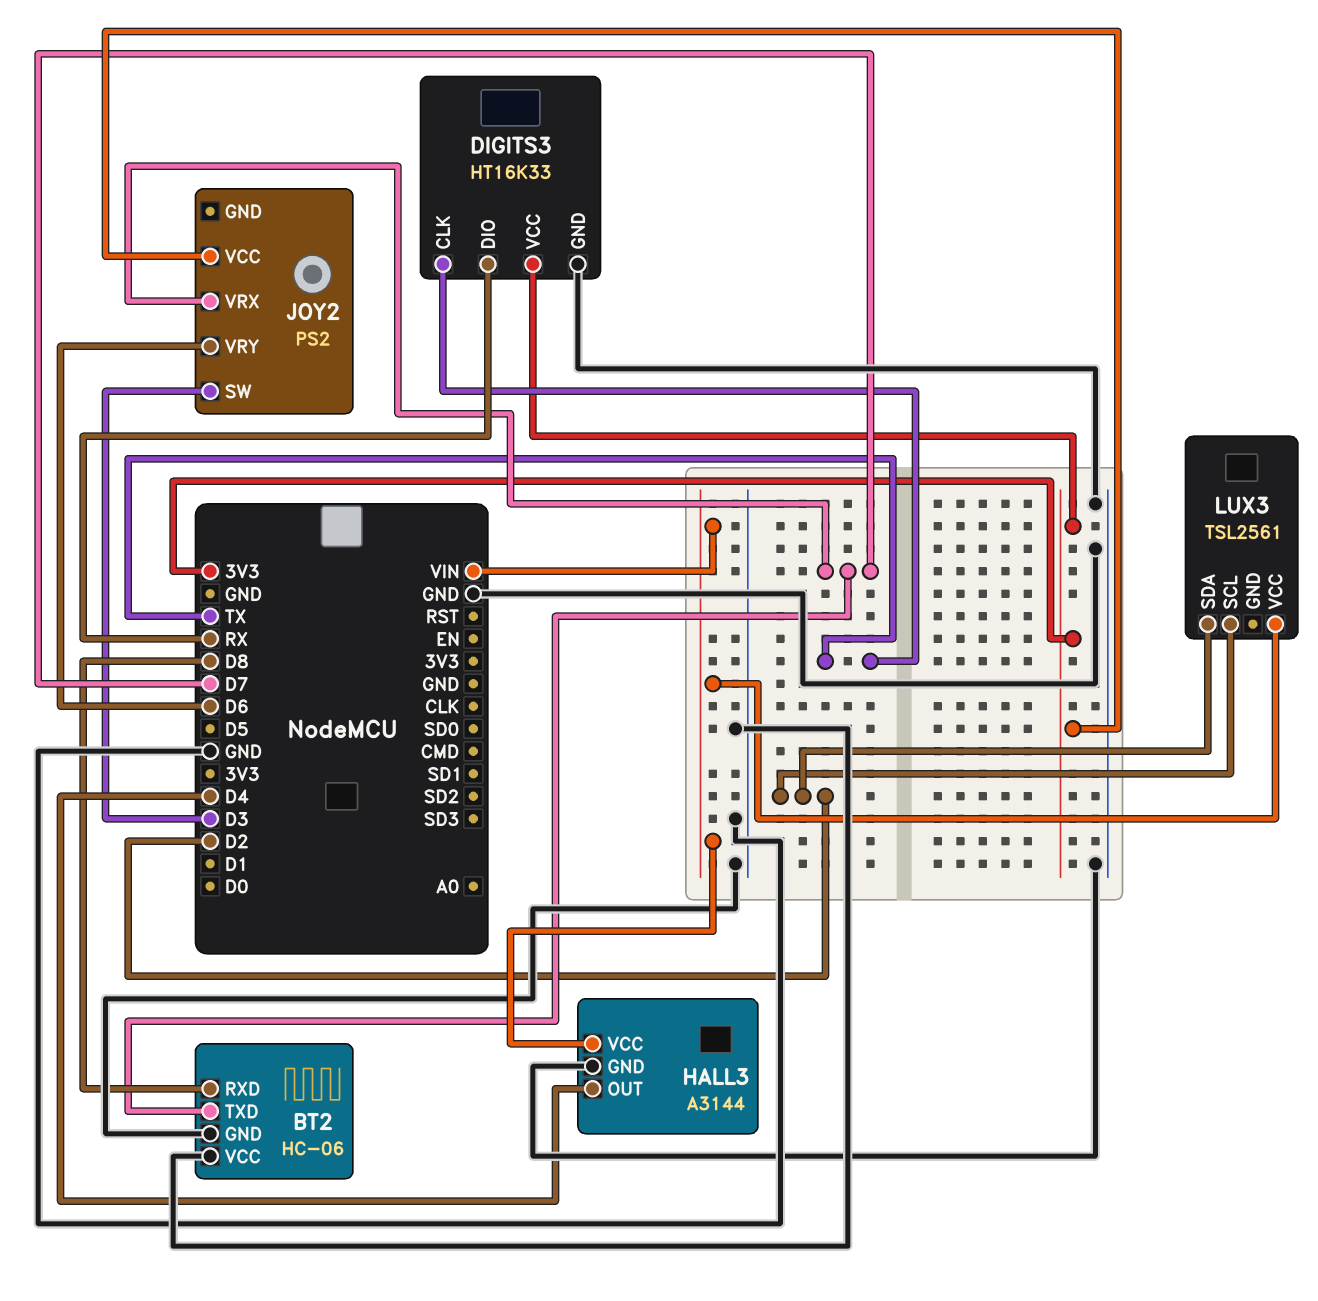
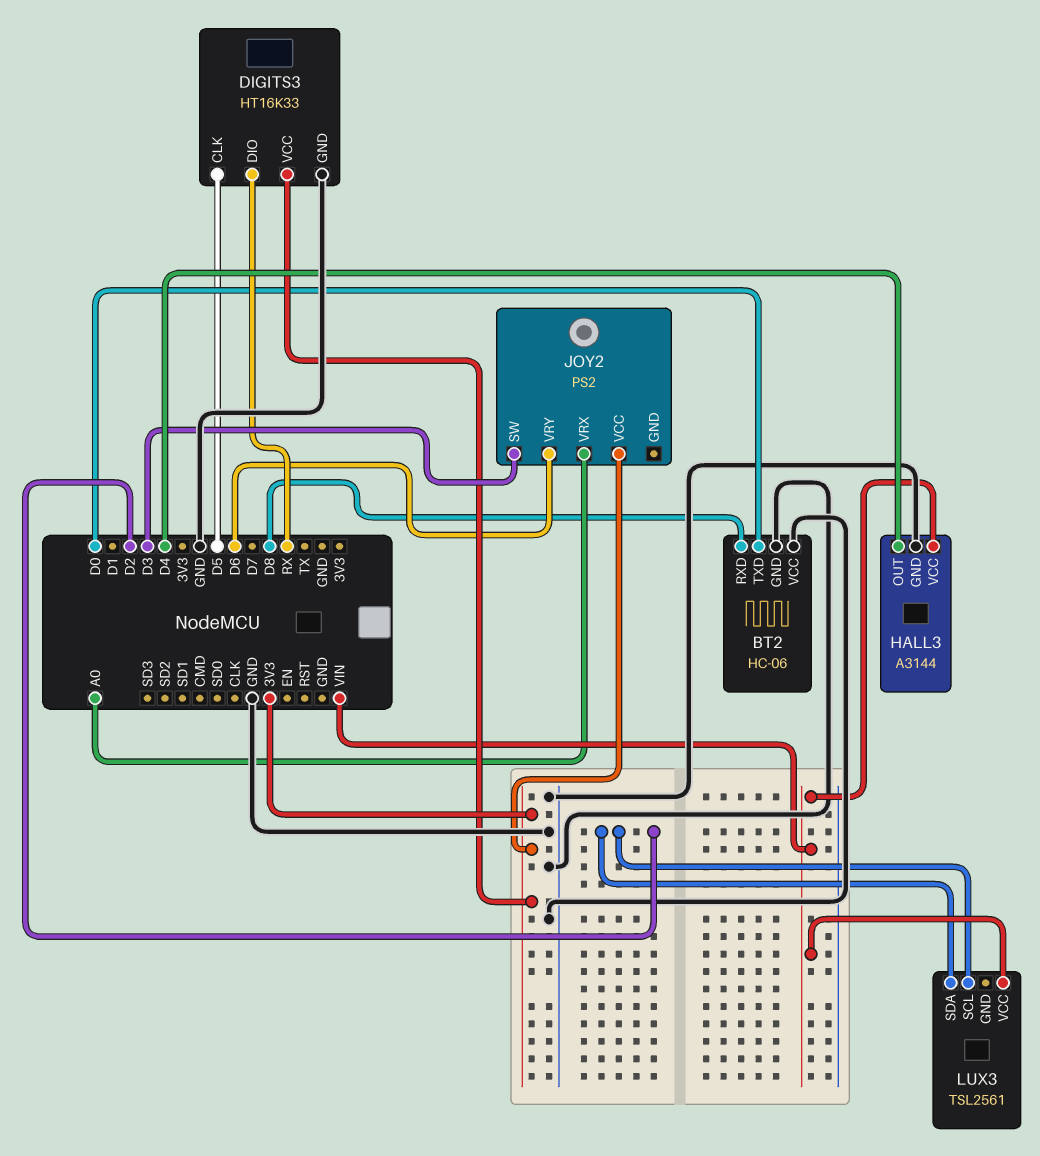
BT2 pin TXD: D7 -> D0
DIGITS3 pin CLK: TX -> D5
JOY2 pin VRX: D7 -> A0

